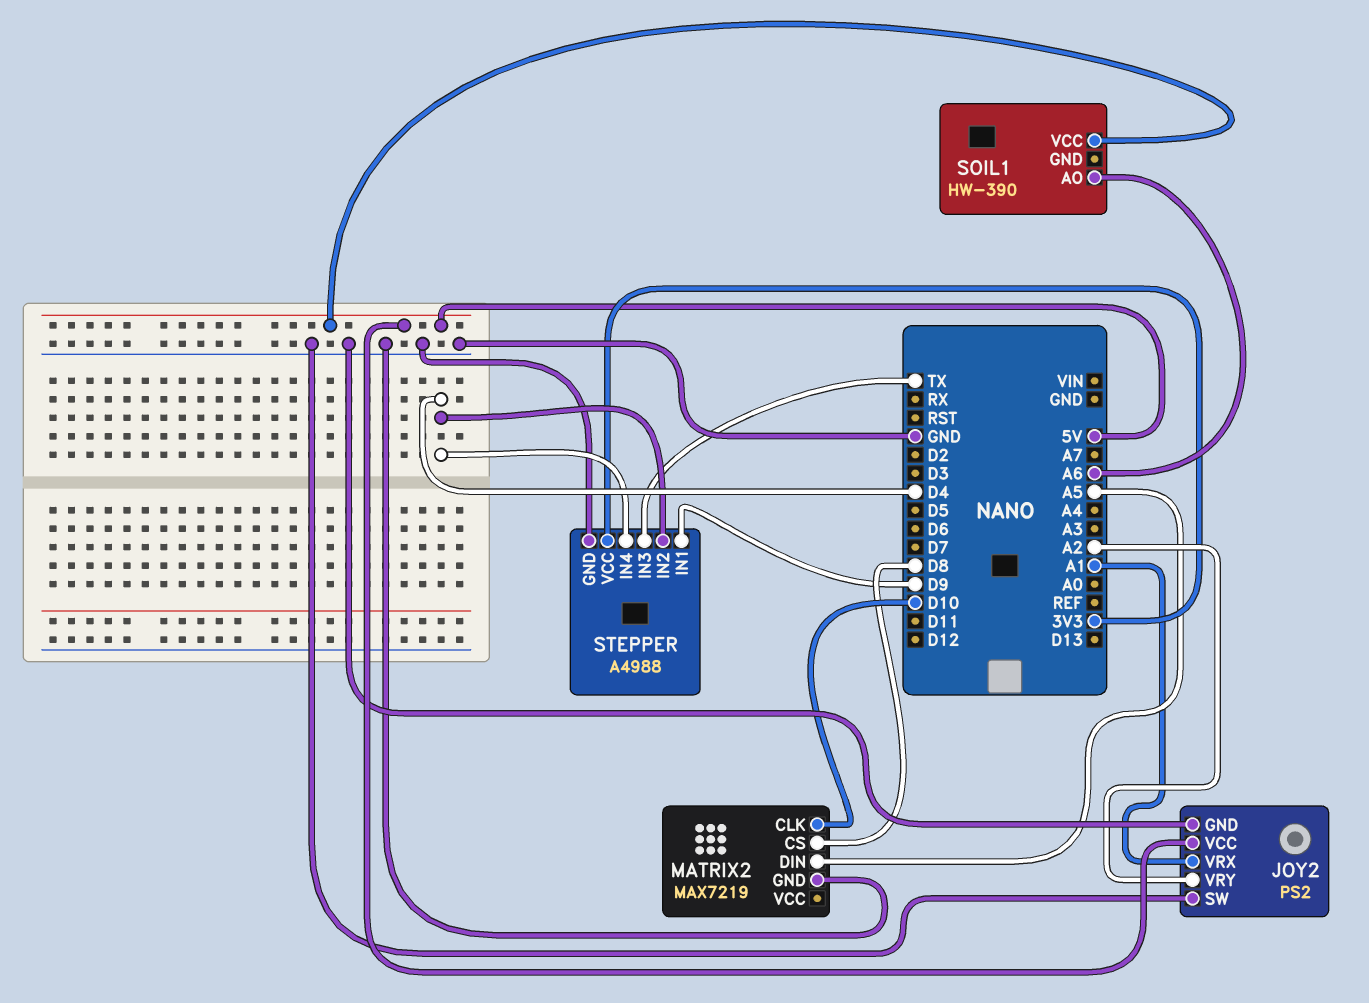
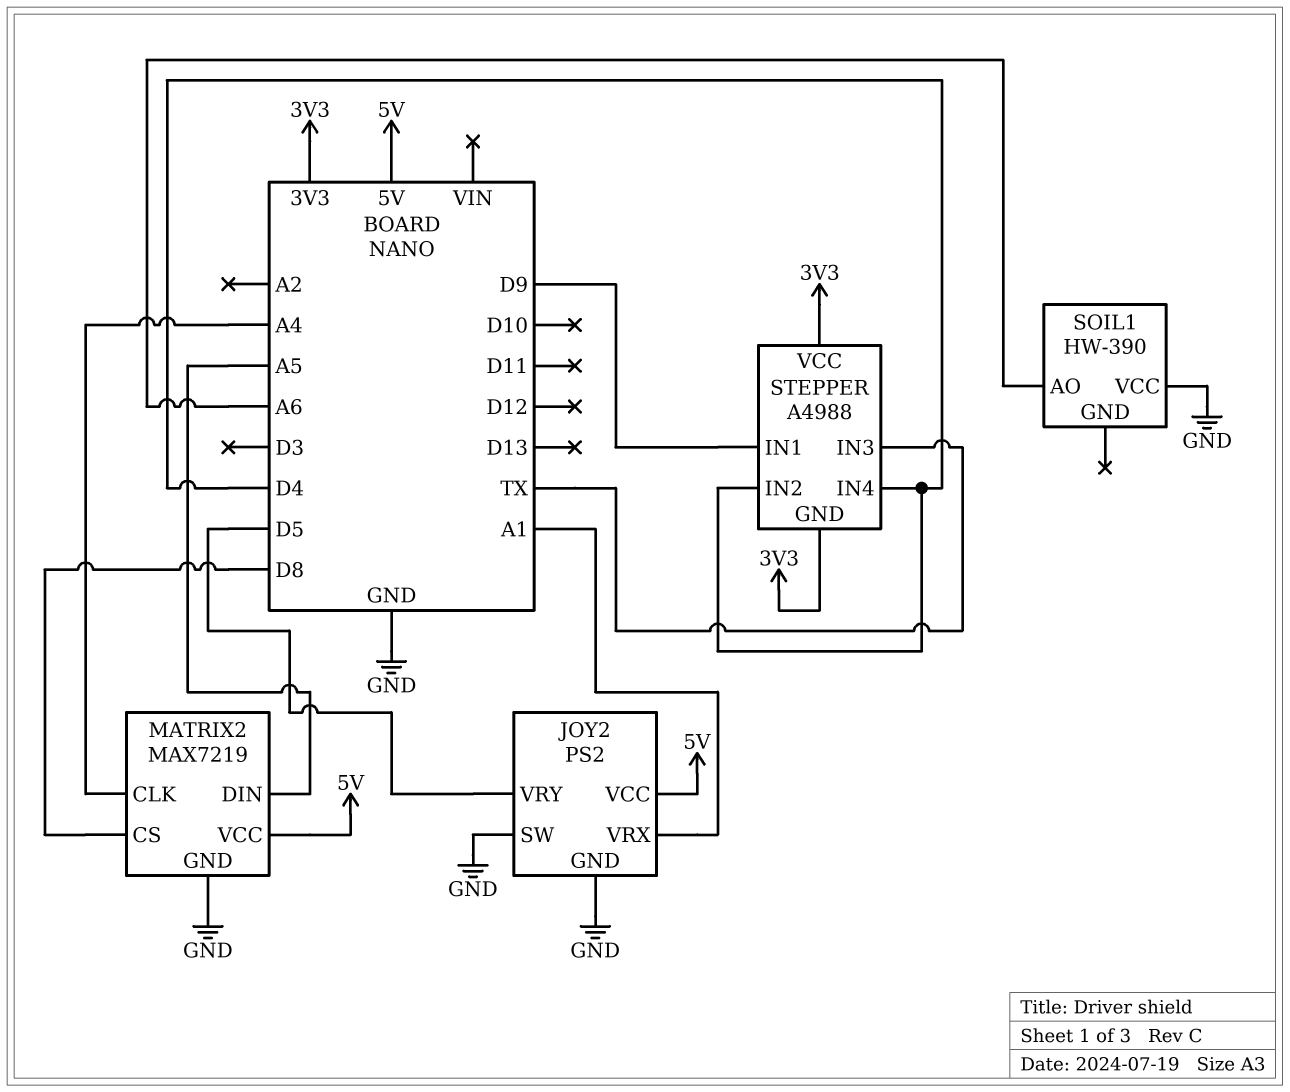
JOY2 pin VRY: A2 -> D5
MATRIX2 pin CLK: D10 -> A4
MATRIX2 pin VCC: none -> 5V
SOIL1 pin VCC: 5V -> GND
STEPPER pin GND: GND -> 3V3

